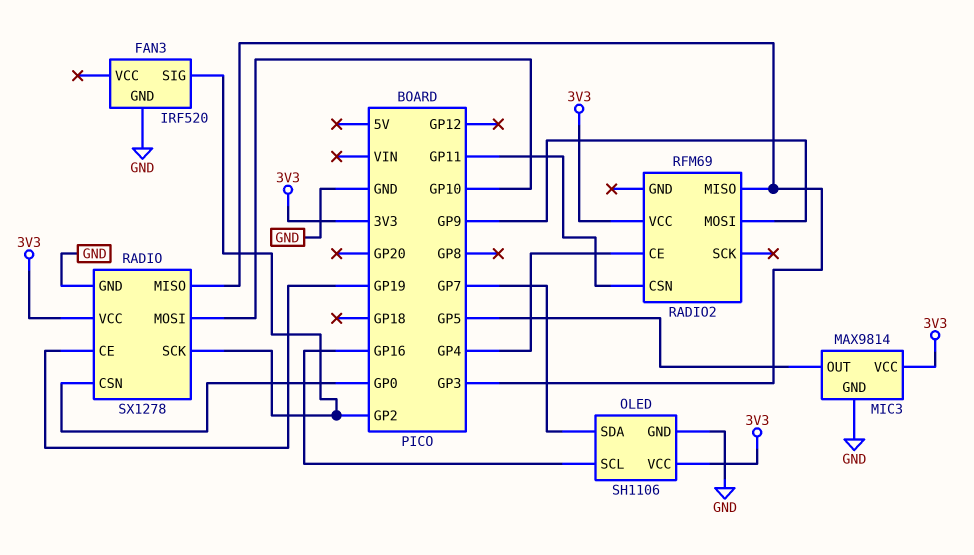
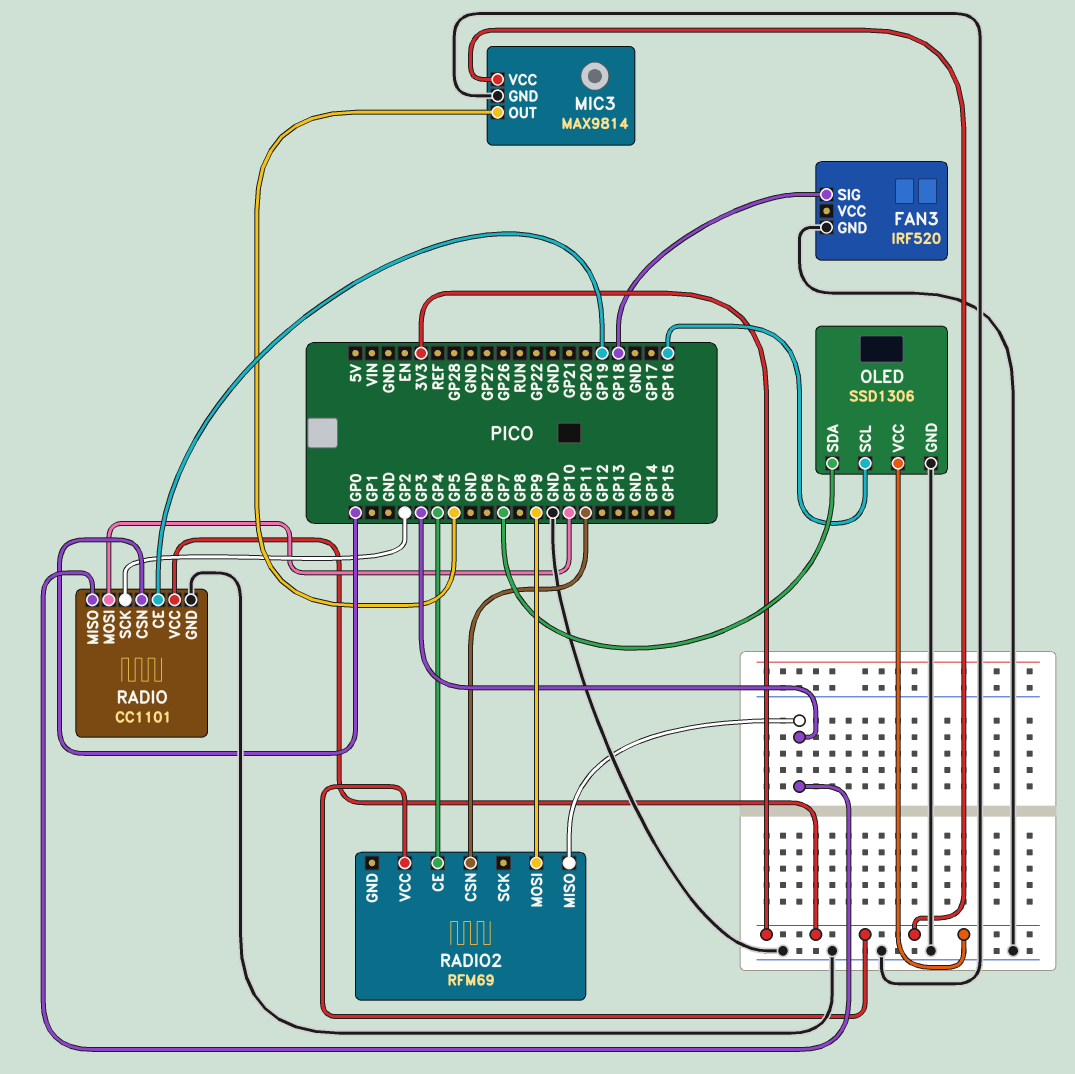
FAN3 pin SIG: GP2 -> GP18
OLED: SH1106 -> SSD1306
RADIO: SX1278 -> CC1101

